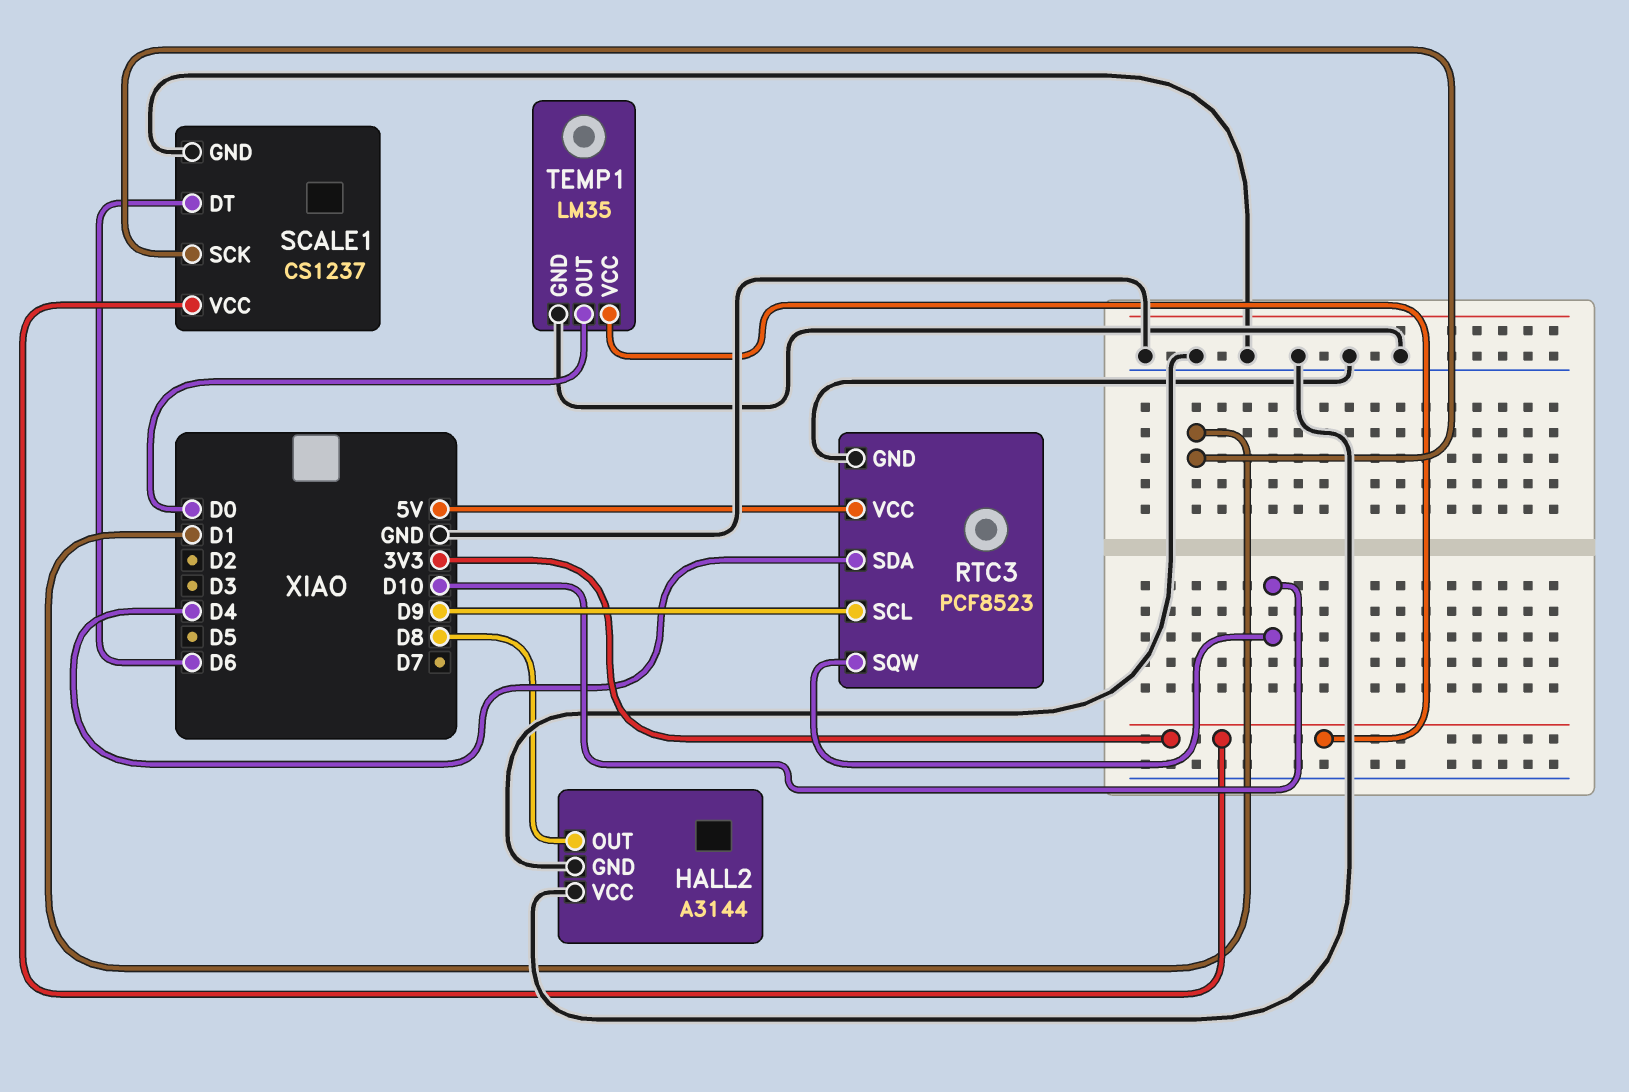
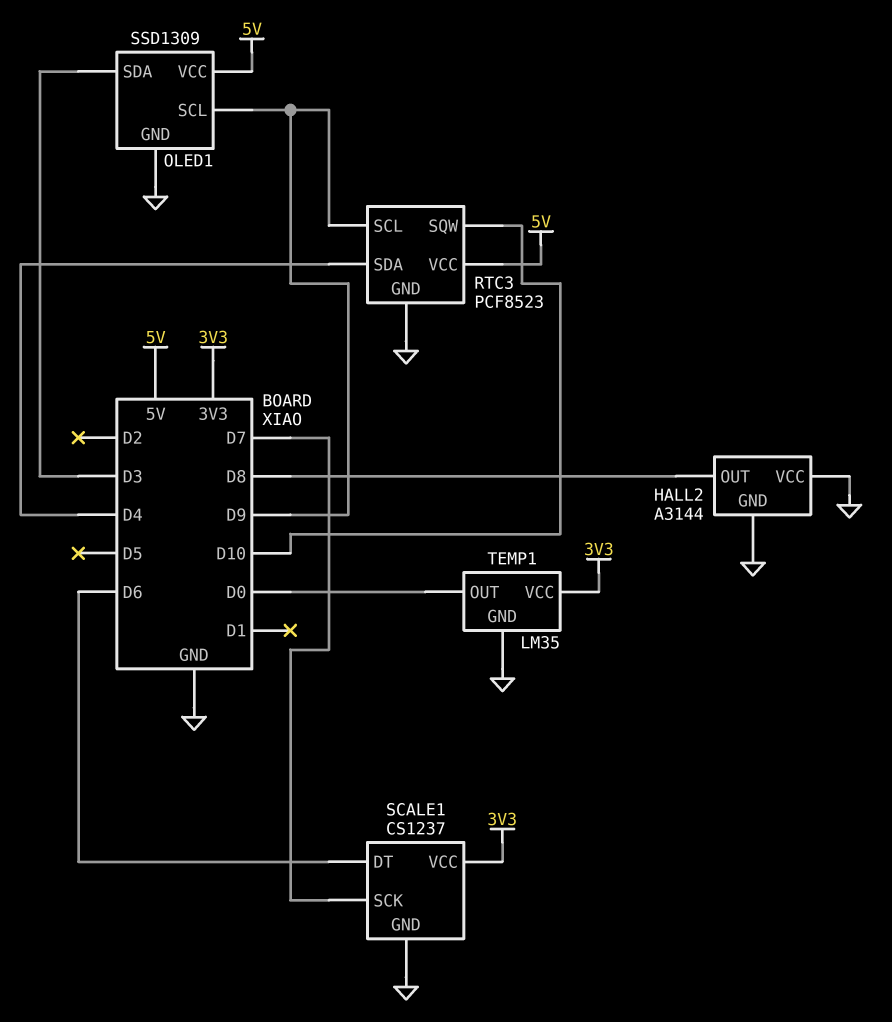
OLED1: none -> SSD1309
OLED1 pin GND: none -> GND
OLED1 pin SCL: none -> D9
OLED1 pin SDA: none -> D3
OLED1 pin VCC: none -> 5V
SCALE1 pin SCK: D1 -> D7

